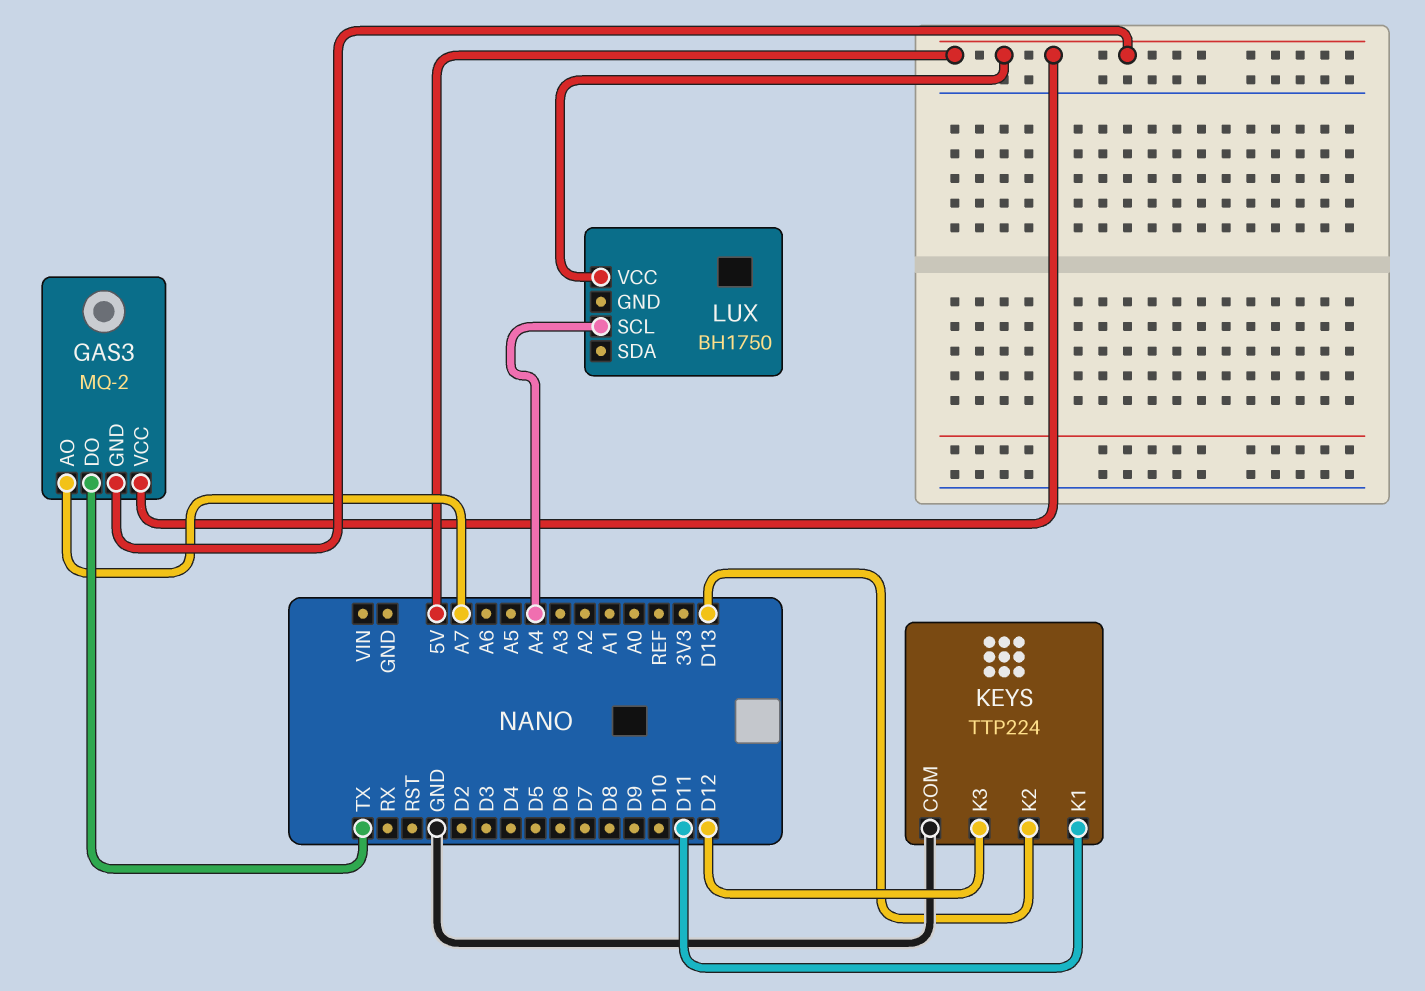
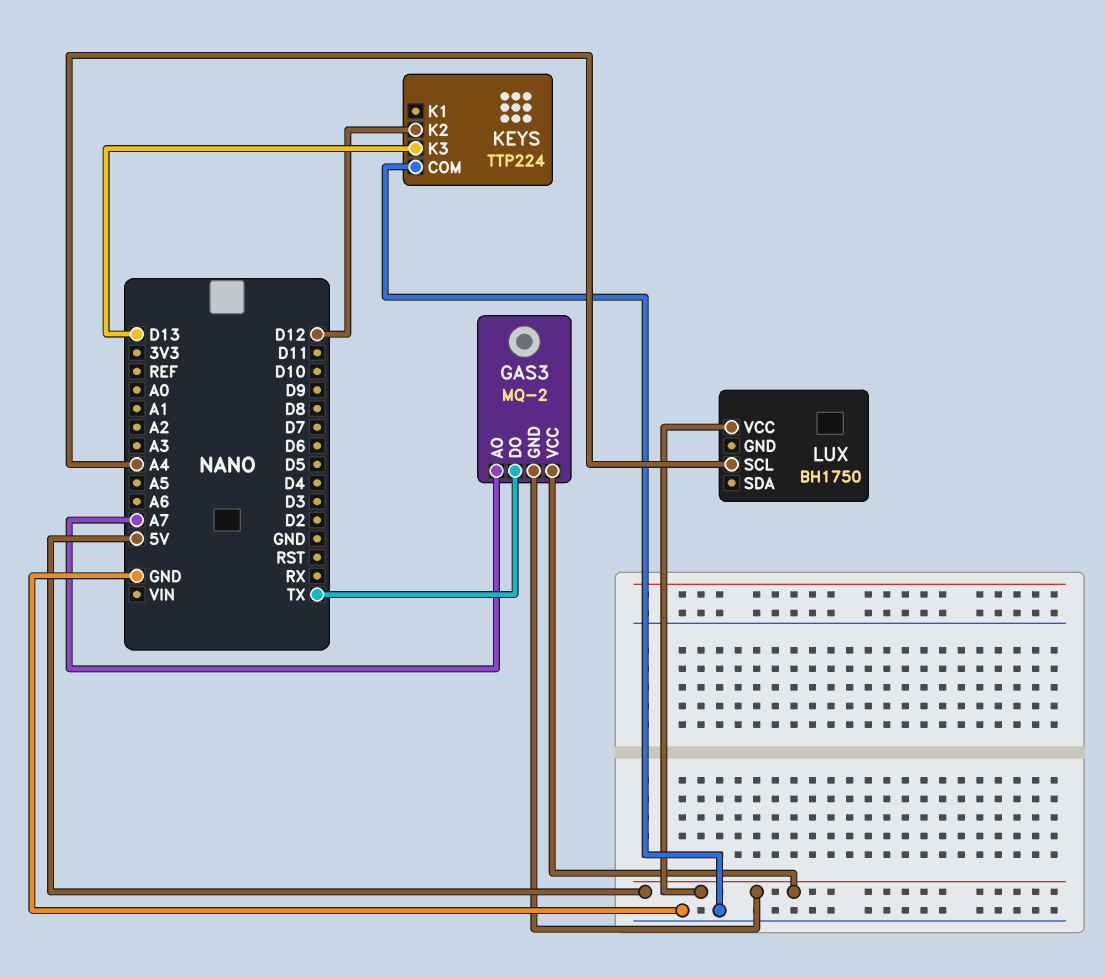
KEYS pin K1: D11 -> none
KEYS pin K2: D13 -> D12
KEYS pin K3: D12 -> D13

